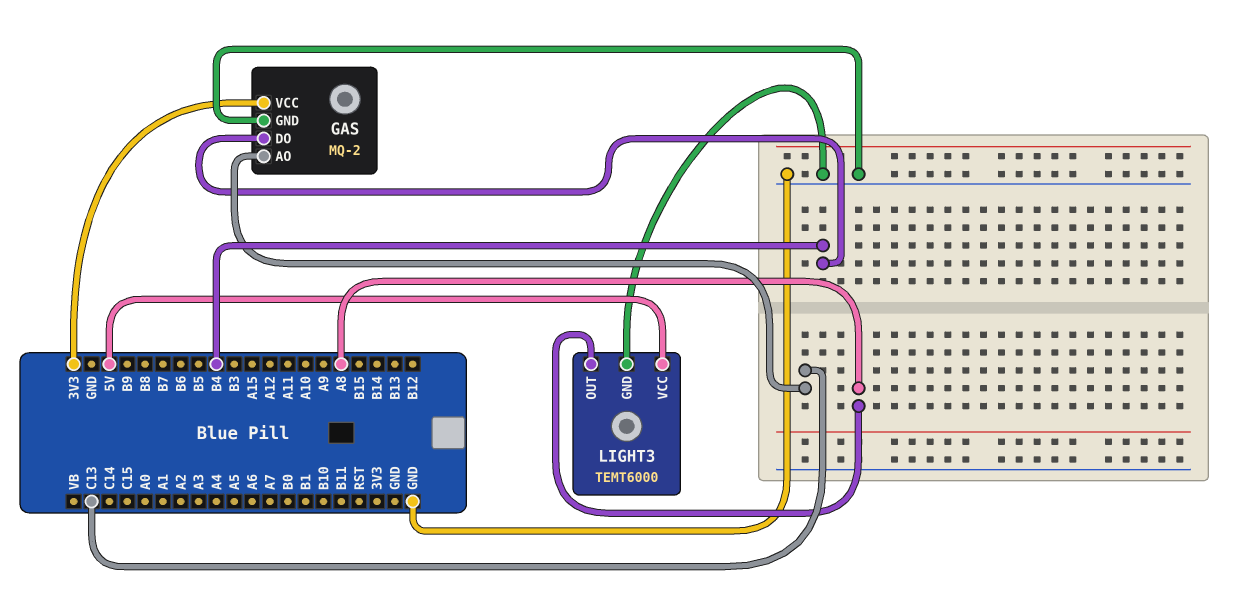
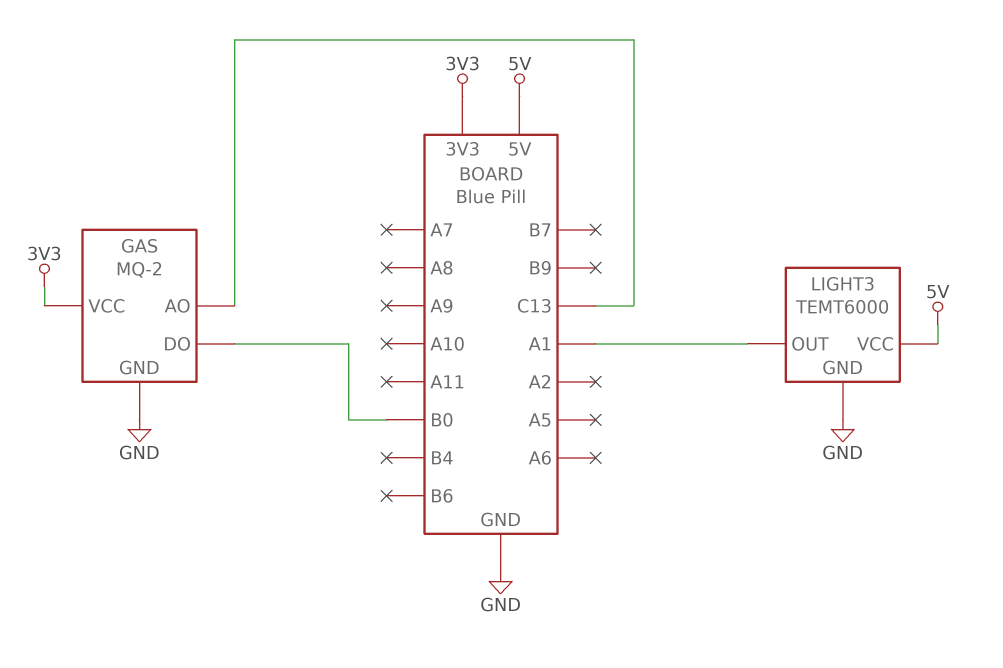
GAS pin DO: B4 -> B0
LIGHT3 pin OUT: A8 -> A1

